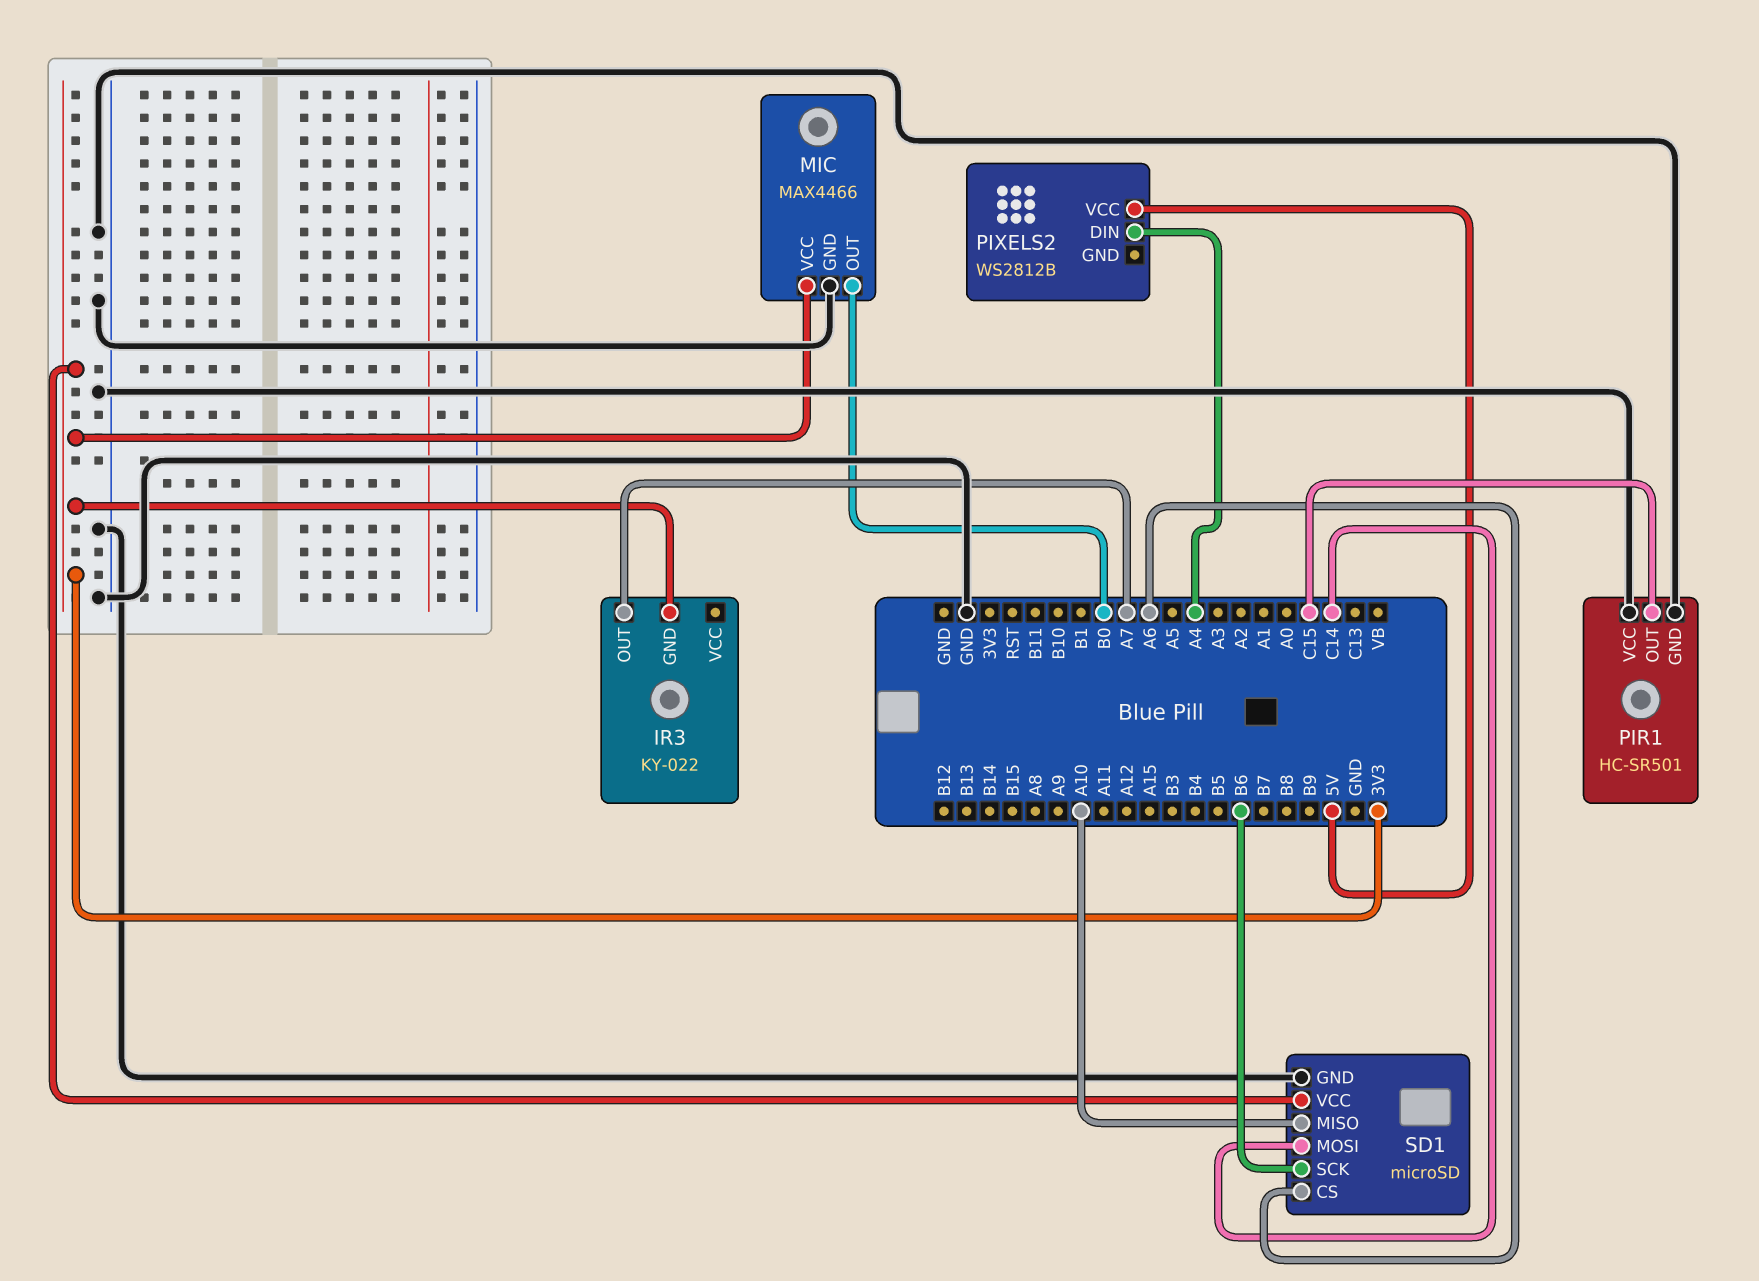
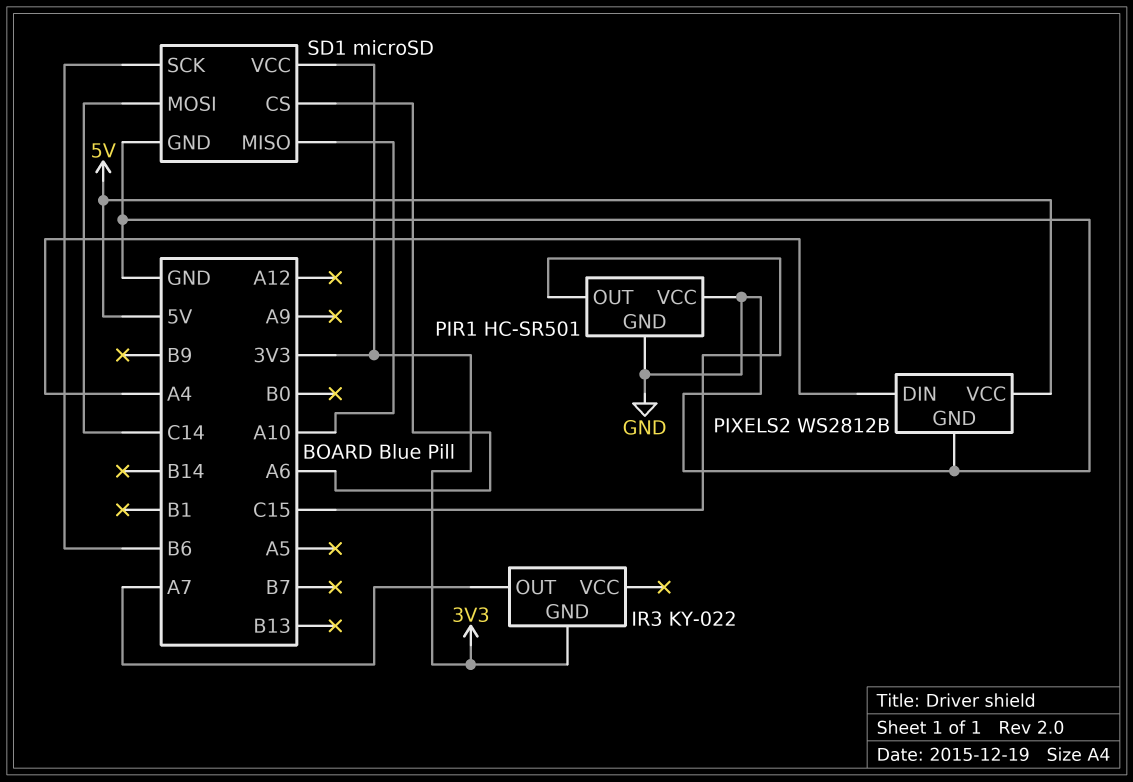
MIC: MAX4466 -> none
MIC pin GND: GND -> none
MIC pin OUT: B0 -> none
MIC pin VCC: 3V3 -> none
PIXELS2 pin GND: none -> GND

